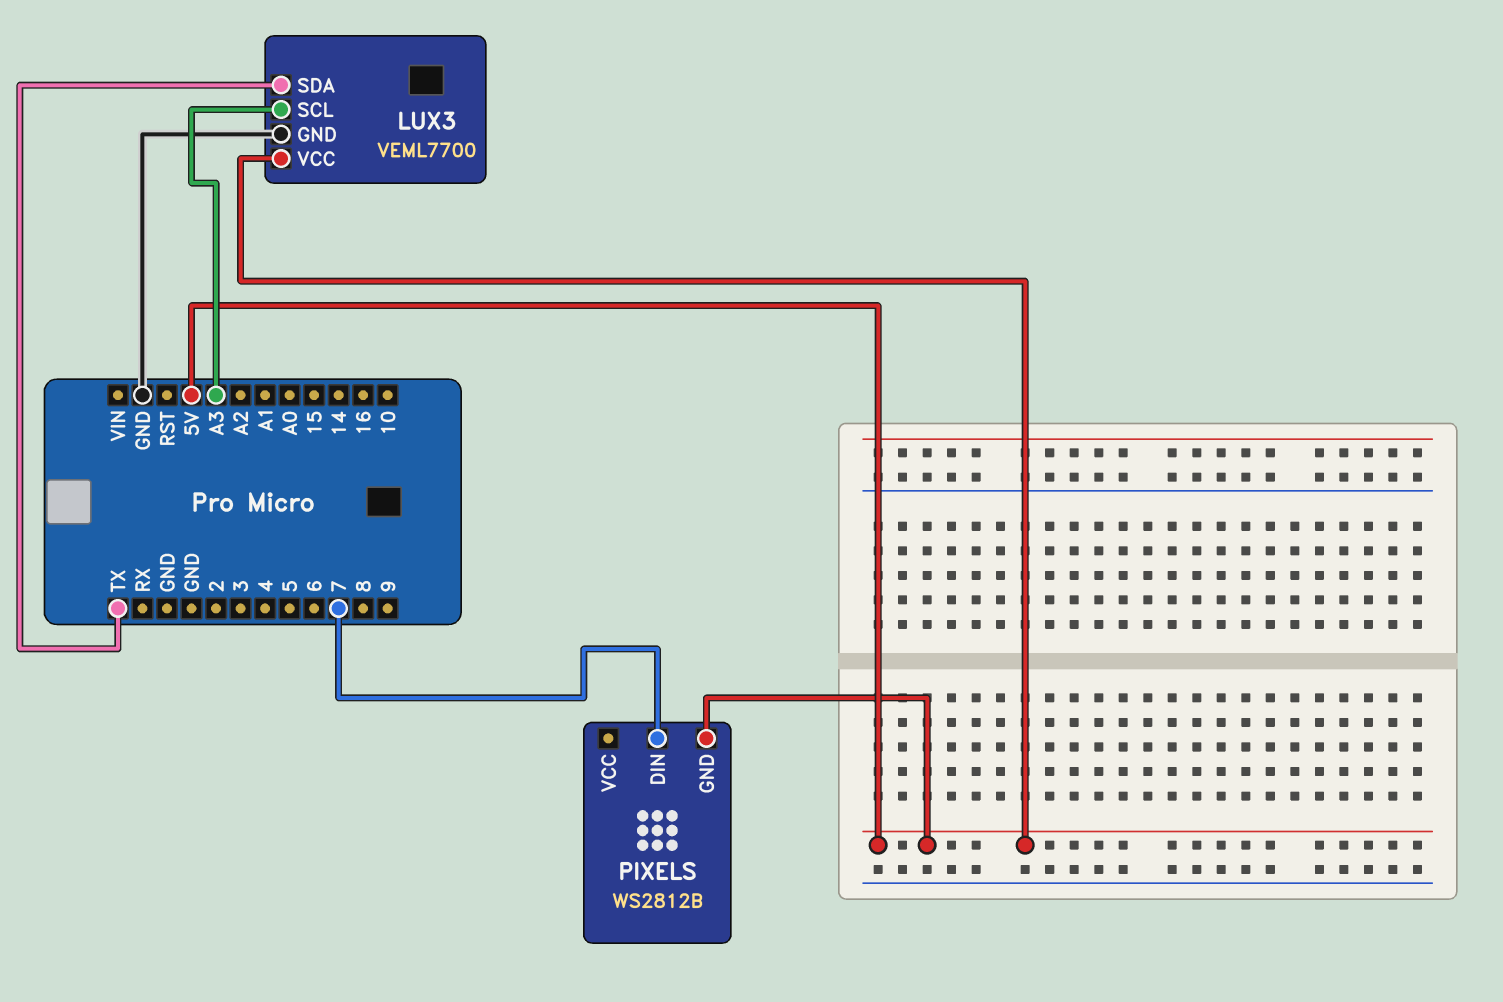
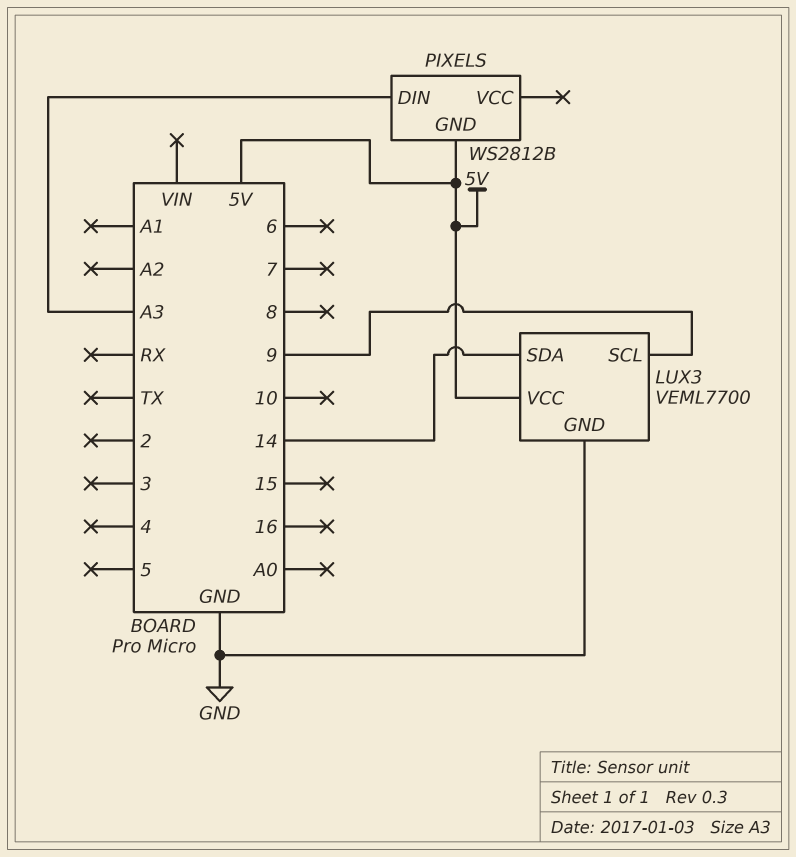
LUX3 pin SCL: A3 -> 9
LUX3 pin SDA: TX -> 14
PIXELS pin DIN: 7 -> A3

